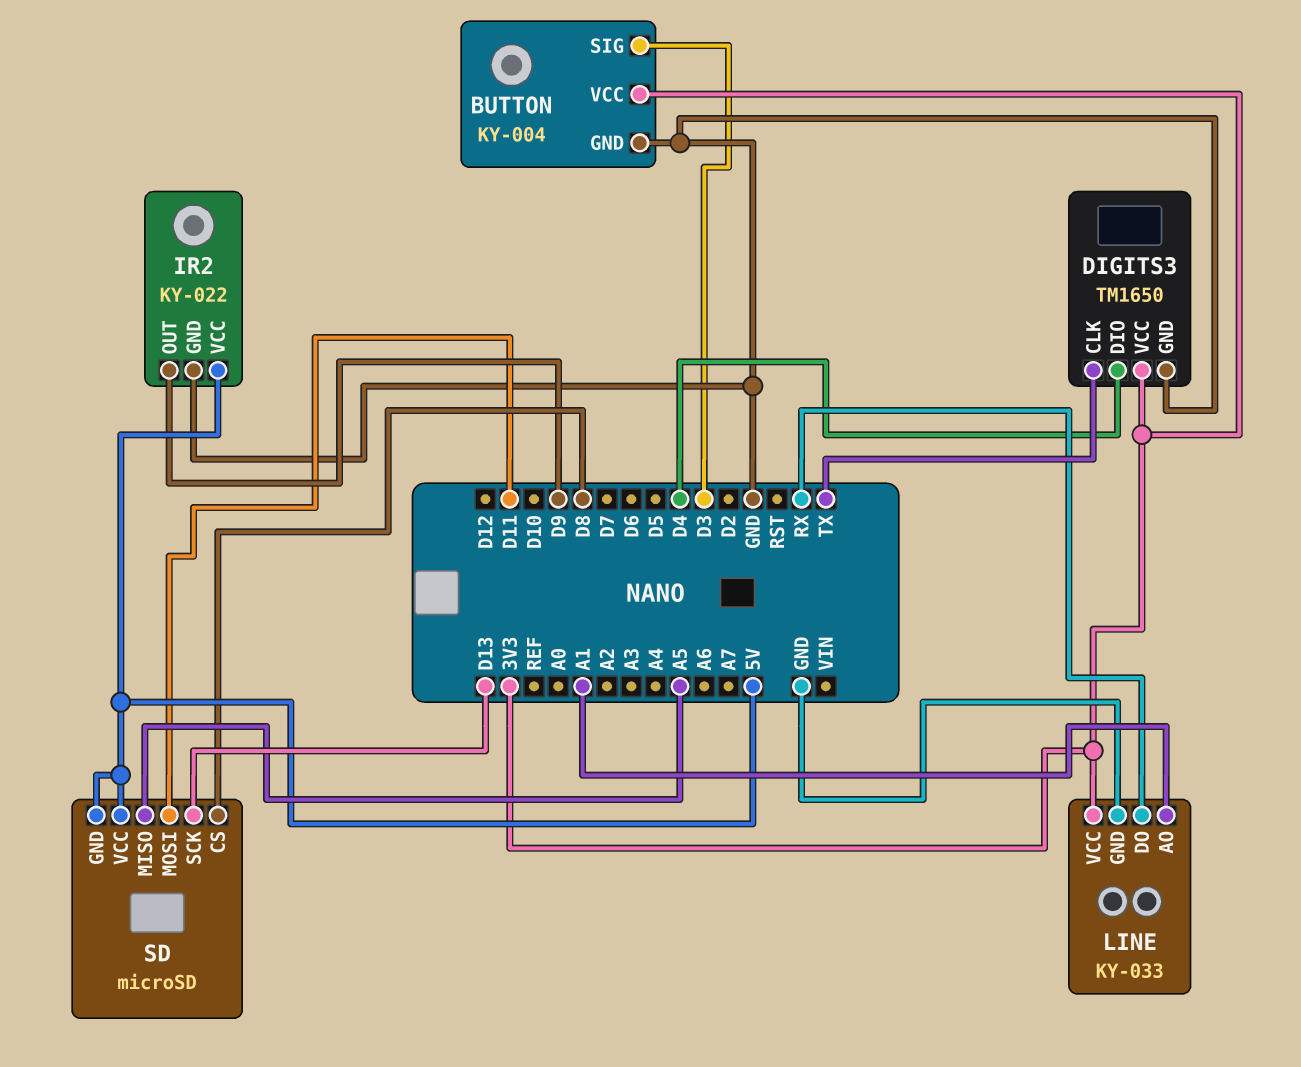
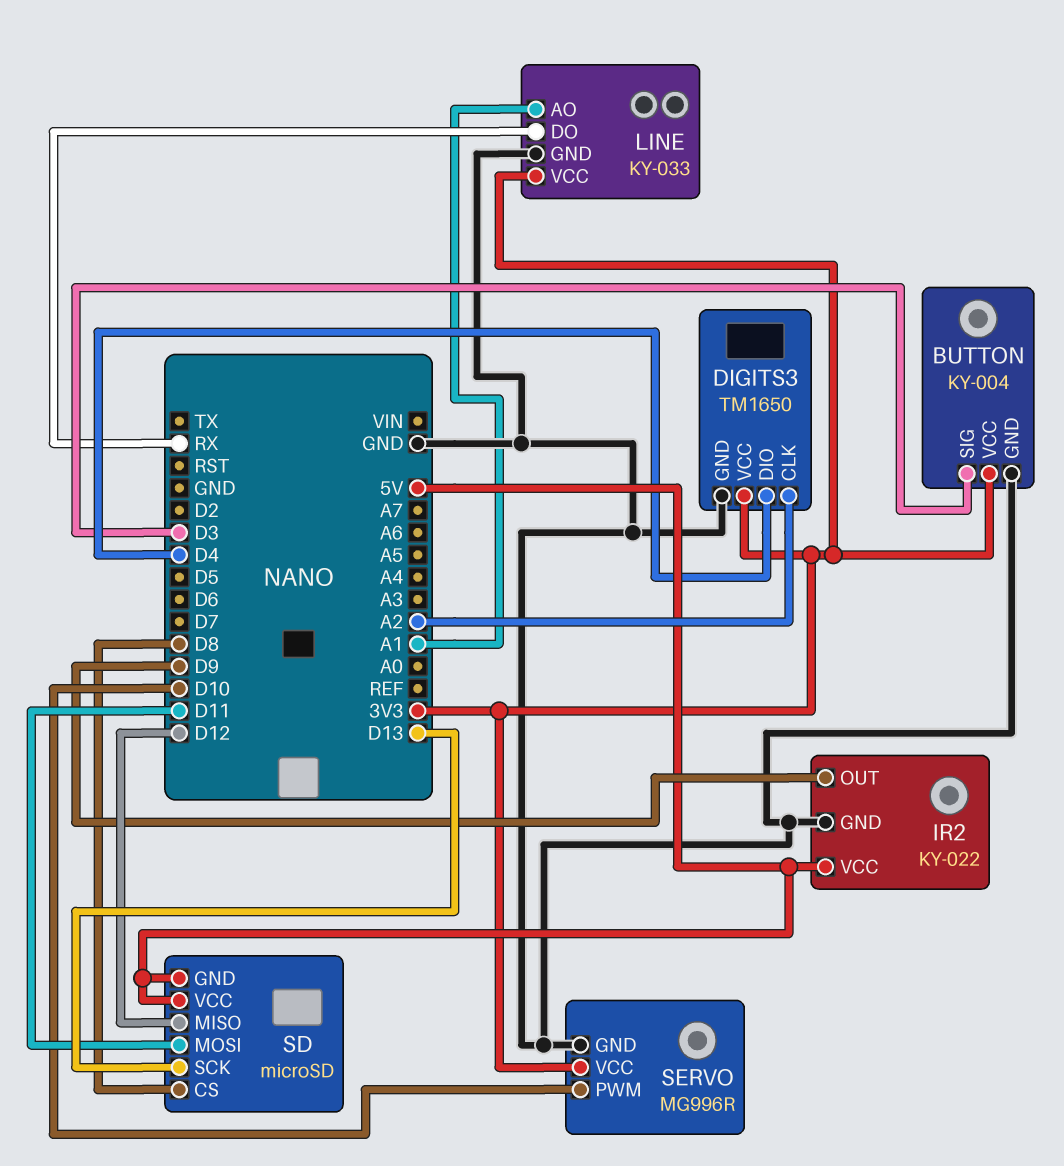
DIGITS3 pin CLK: TX -> A2
SD pin MISO: A5 -> D12
SERVO: none -> MG996R
SERVO pin GND: none -> GND
SERVO pin PWM: none -> D10
SERVO pin VCC: none -> 3V3

